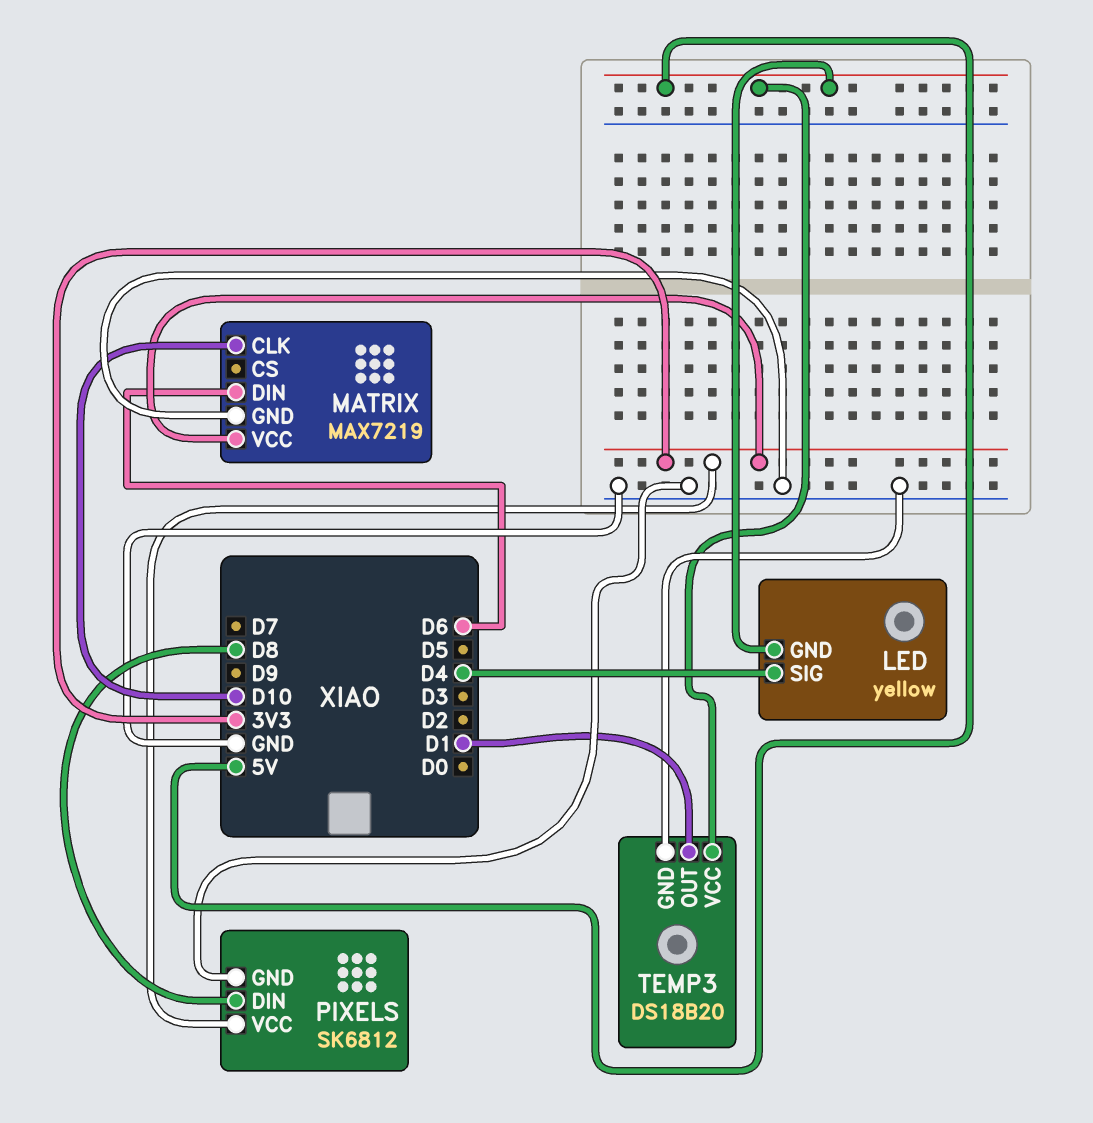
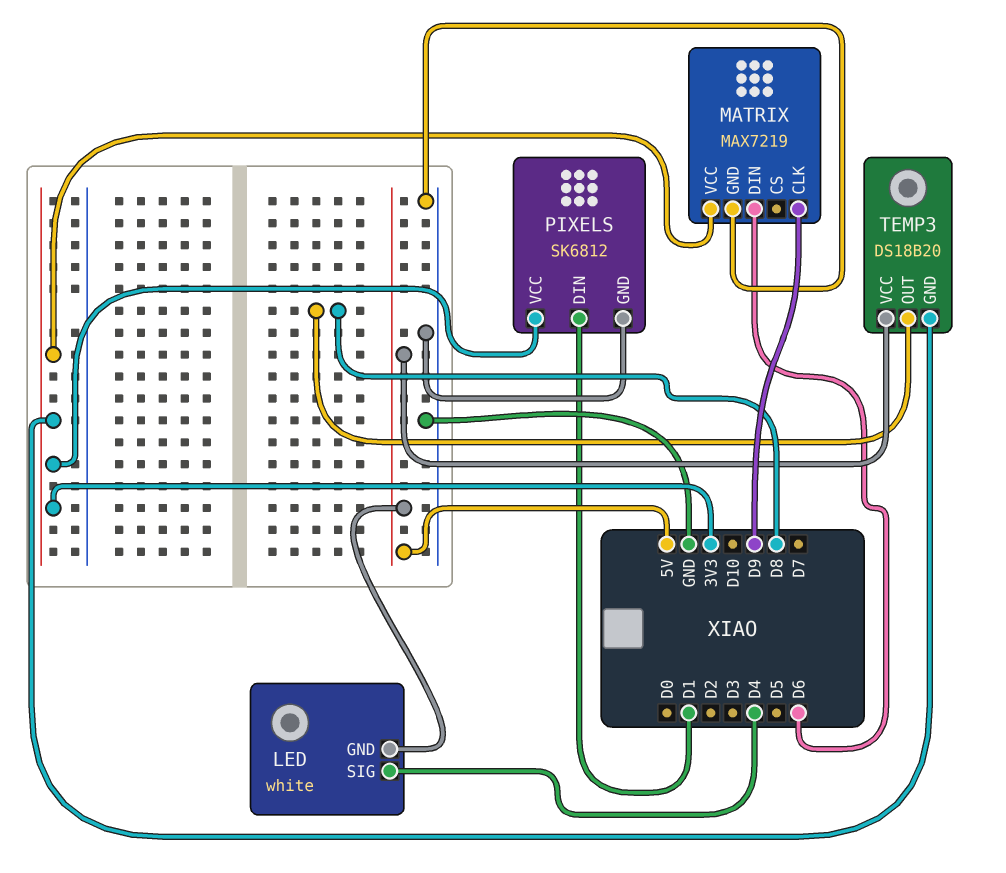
LED: yellow -> white
MATRIX pin CLK: D10 -> D9
PIXELS pin DIN: D8 -> D1
TEMP3 pin GND: GND -> 3V3
TEMP3 pin OUT: D1 -> D8

